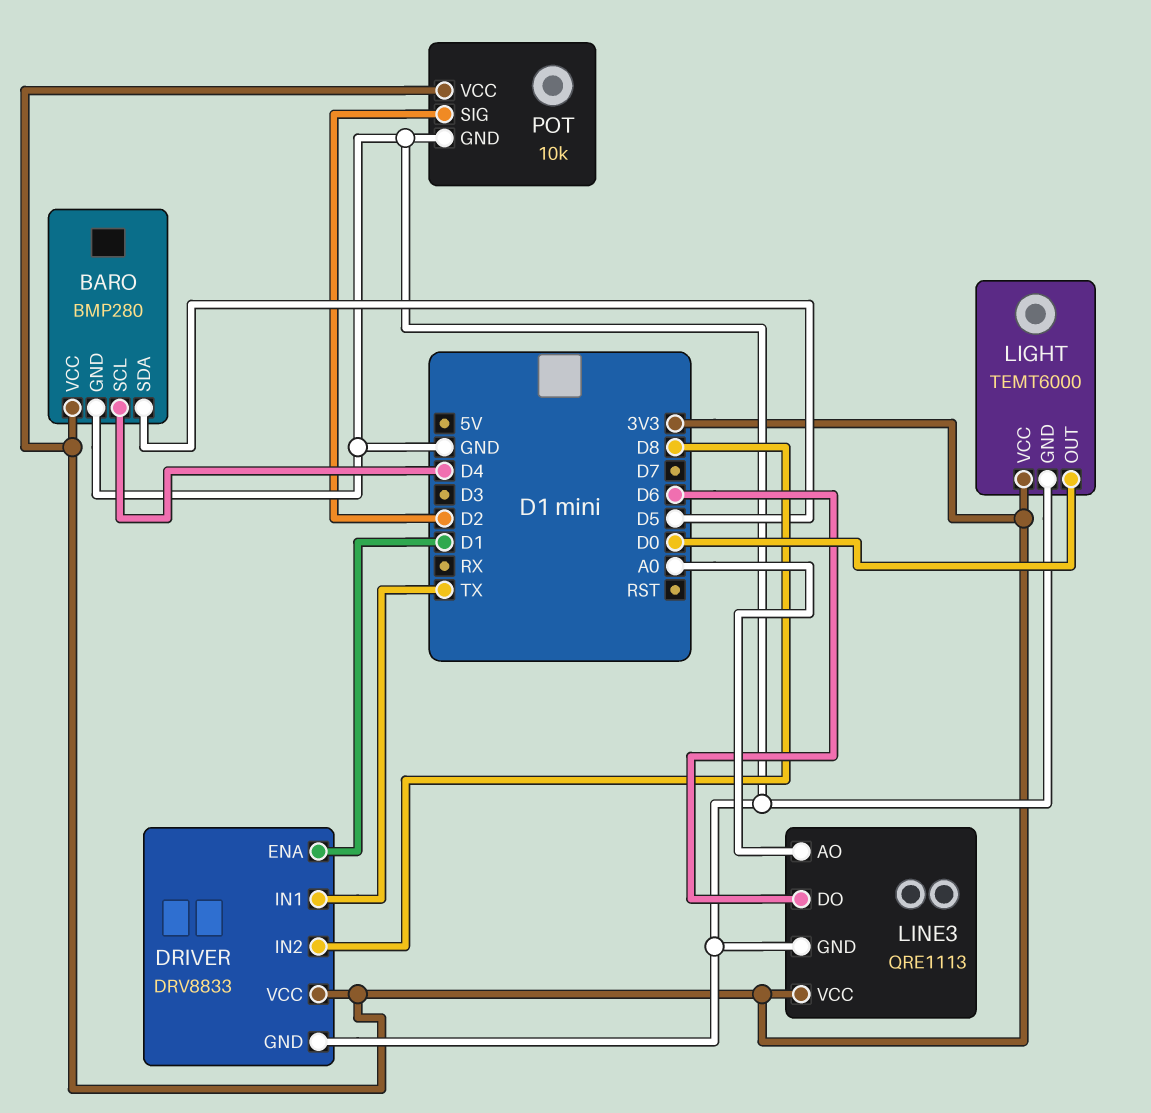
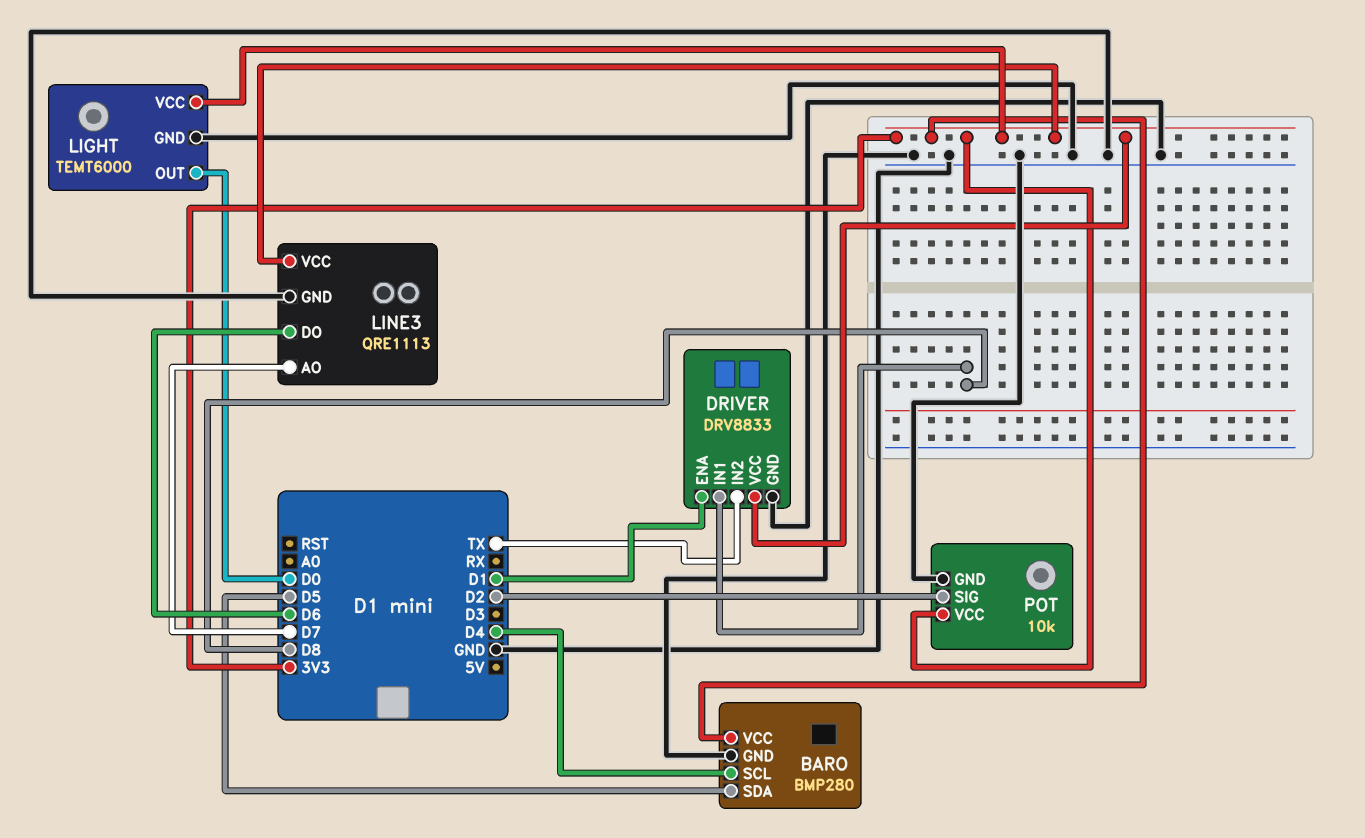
DRIVER pin IN1: TX -> D8
DRIVER pin IN2: D8 -> TX
LINE3 pin AO: A0 -> D7

